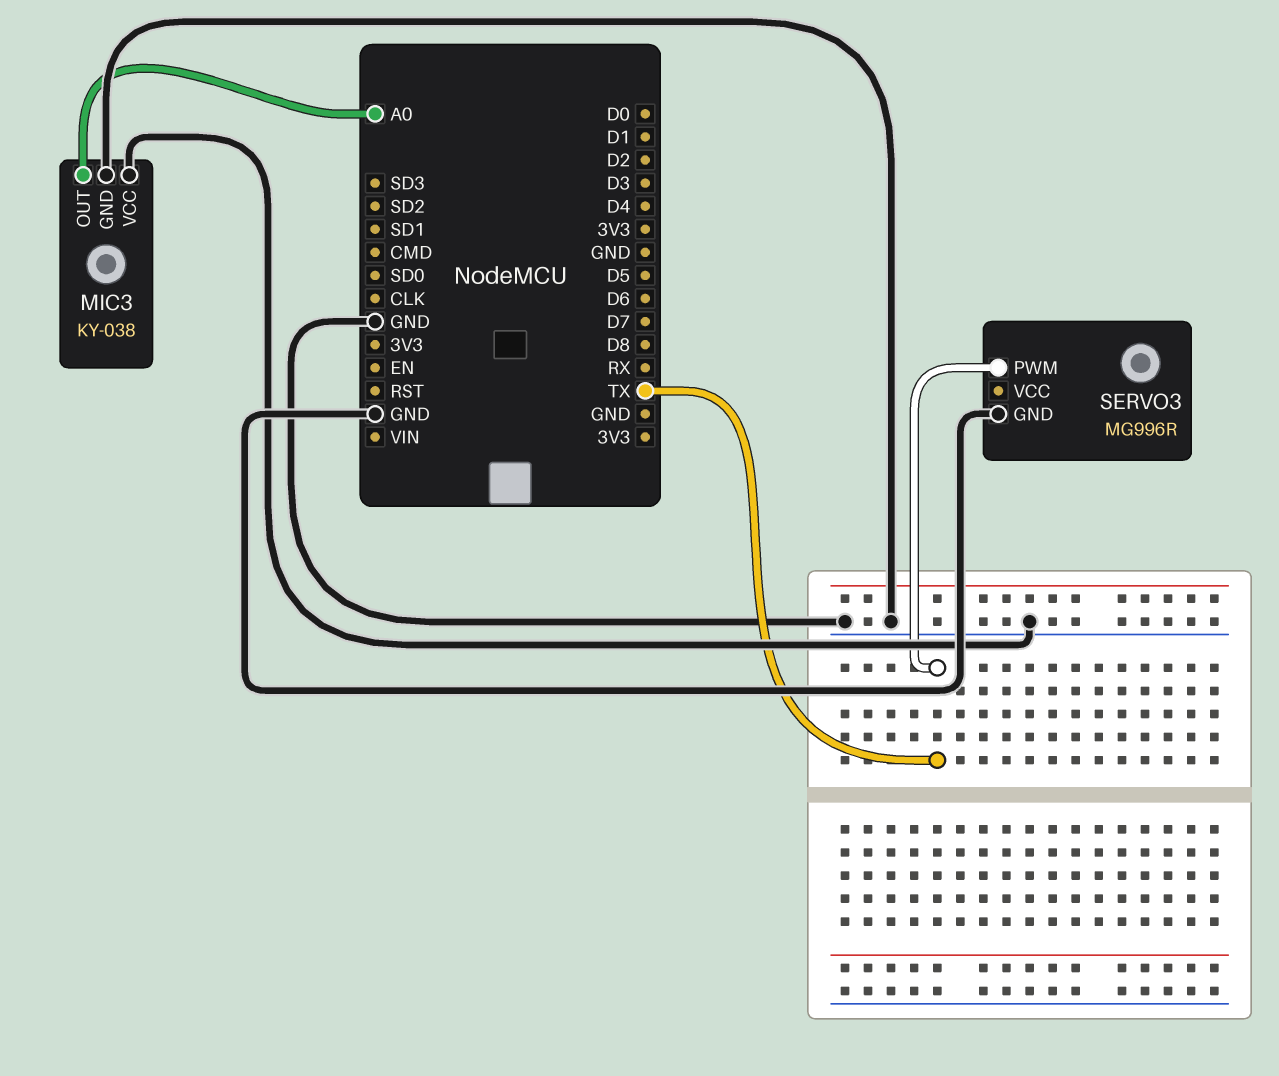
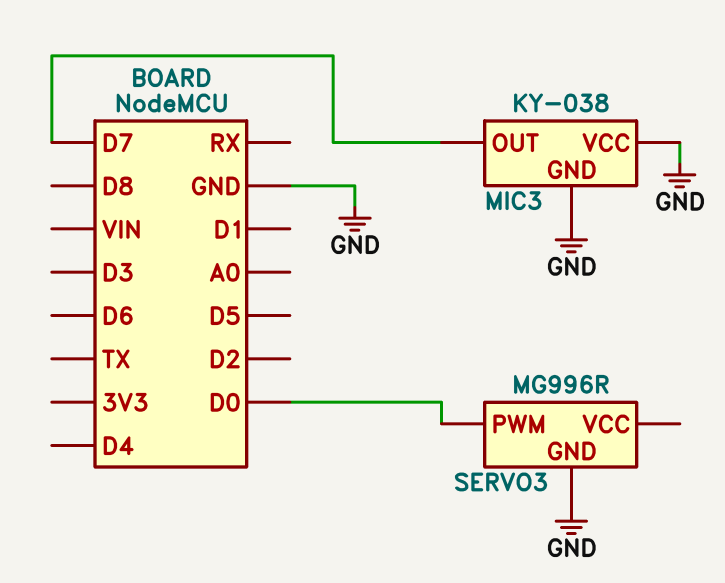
MIC3 pin OUT: A0 -> D7
SERVO3 pin PWM: TX -> D0

